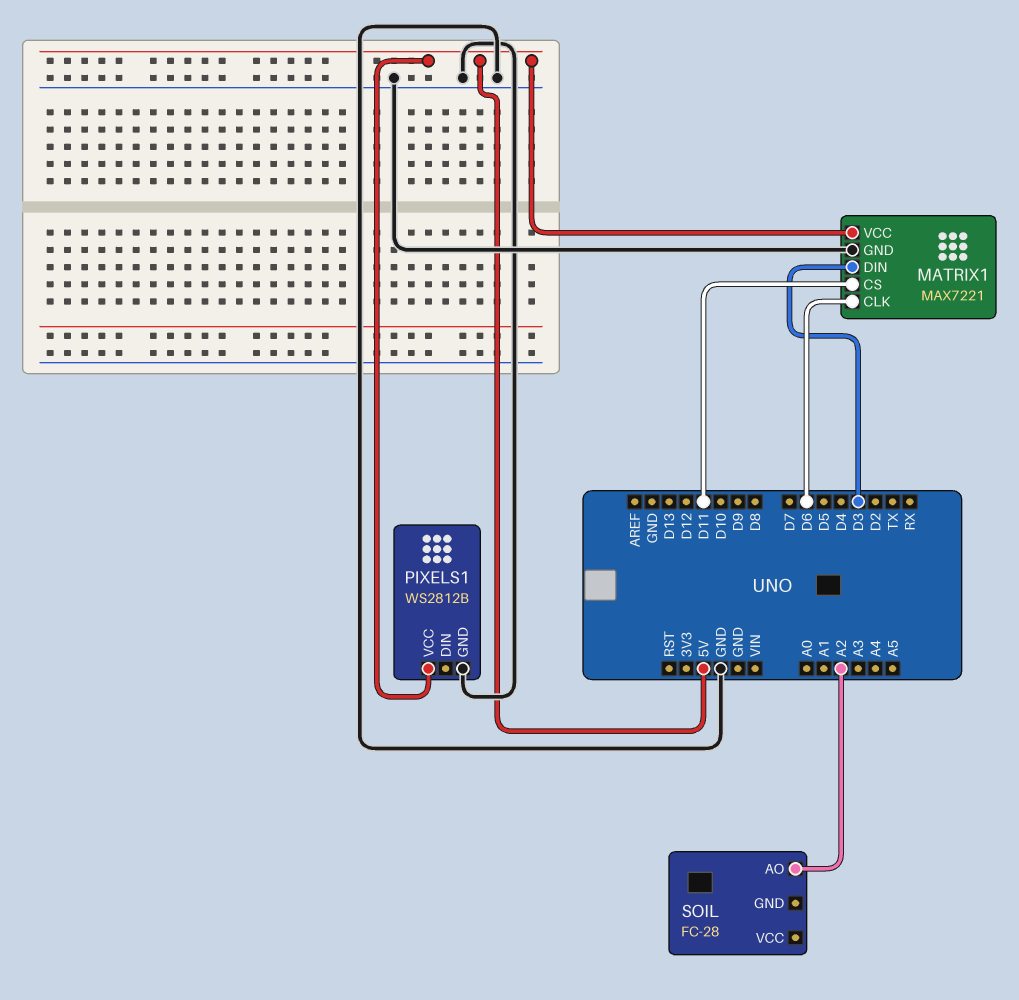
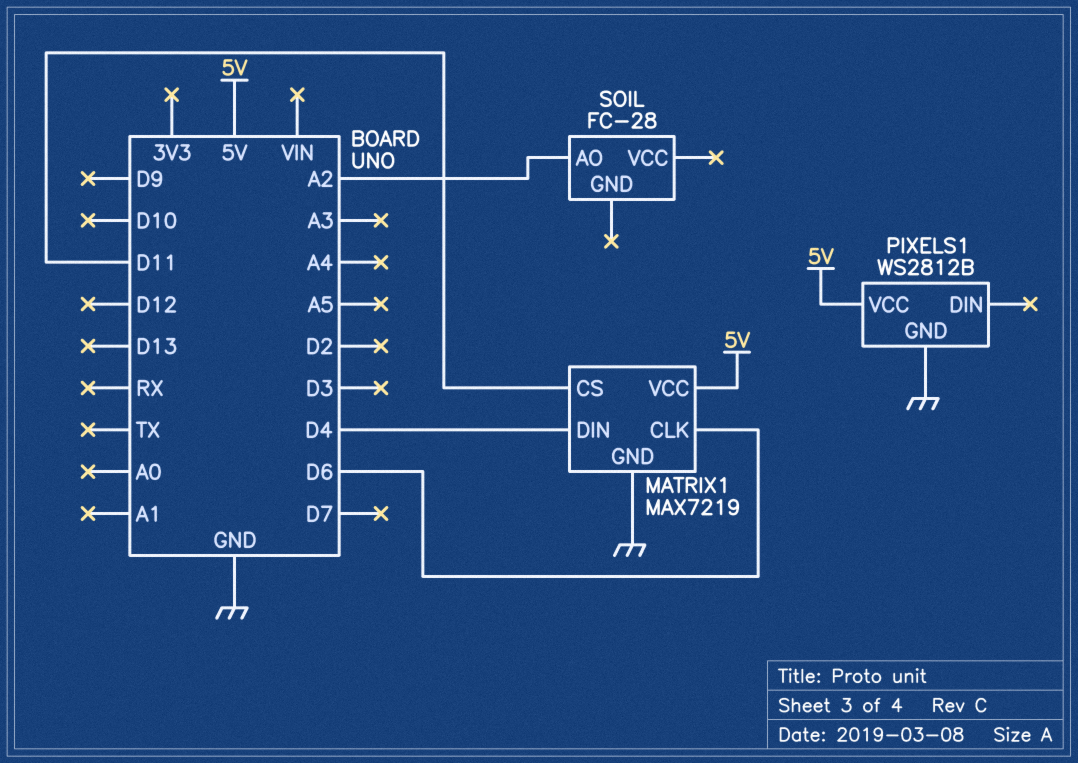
MATRIX1: MAX7221 -> MAX7219
MATRIX1 pin DIN: D3 -> D4

